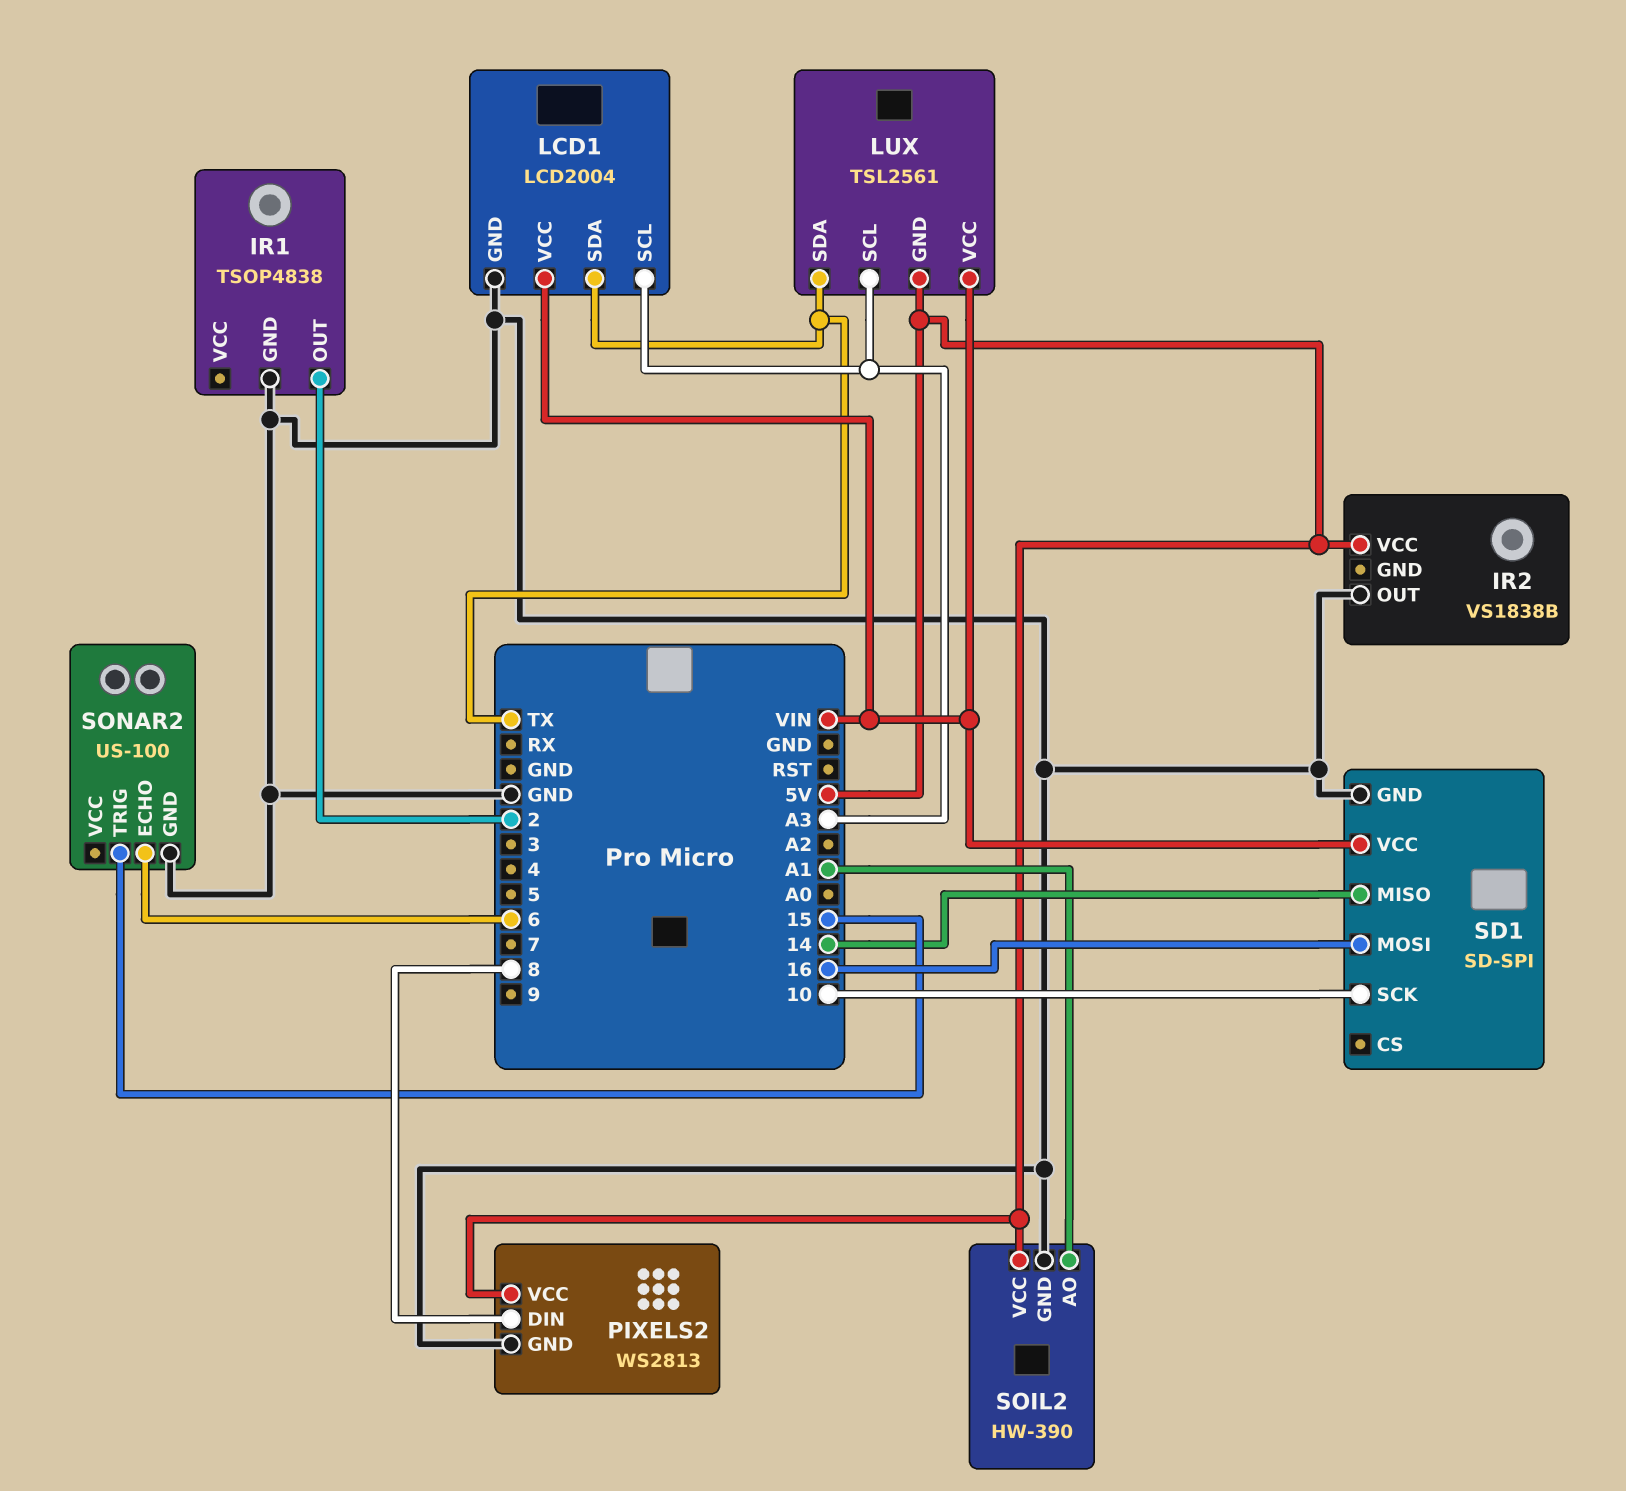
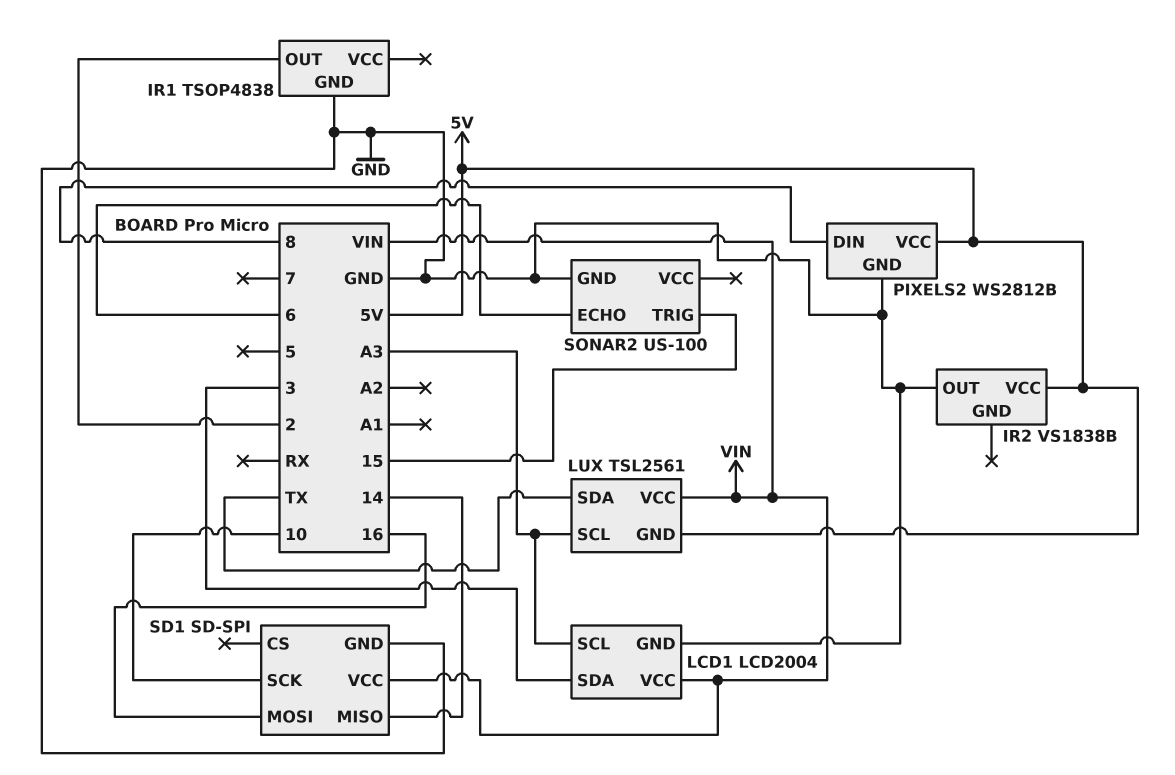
LCD1 pin SDA: TX -> 3
PIXELS2: WS2813 -> WS2812B
SOIL2: HW-390 -> none
SOIL2 pin AO: A1 -> none
SOIL2 pin GND: GND -> none
SOIL2 pin VCC: 5V -> none

